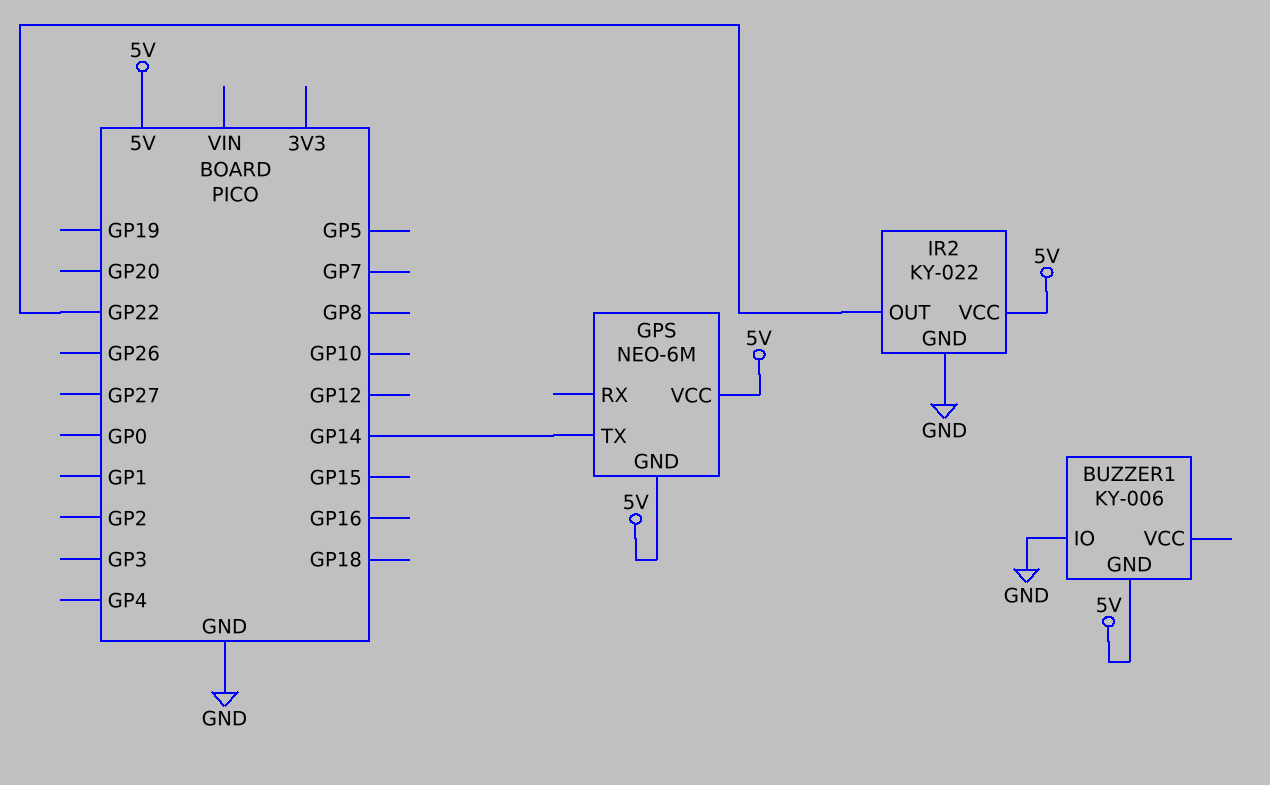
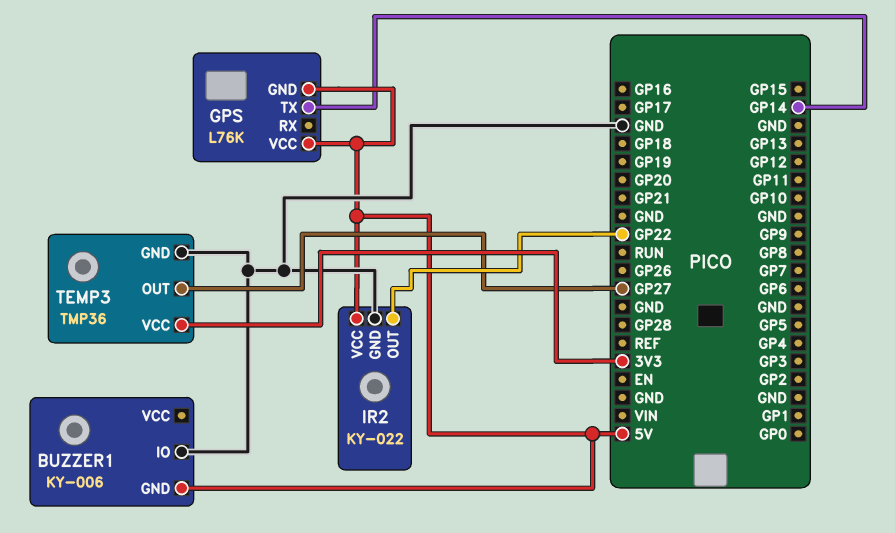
GPS: NEO-6M -> L76K
TEMP3: none -> TMP36
TEMP3 pin GND: none -> GND
TEMP3 pin OUT: none -> GP27
TEMP3 pin VCC: none -> 3V3

